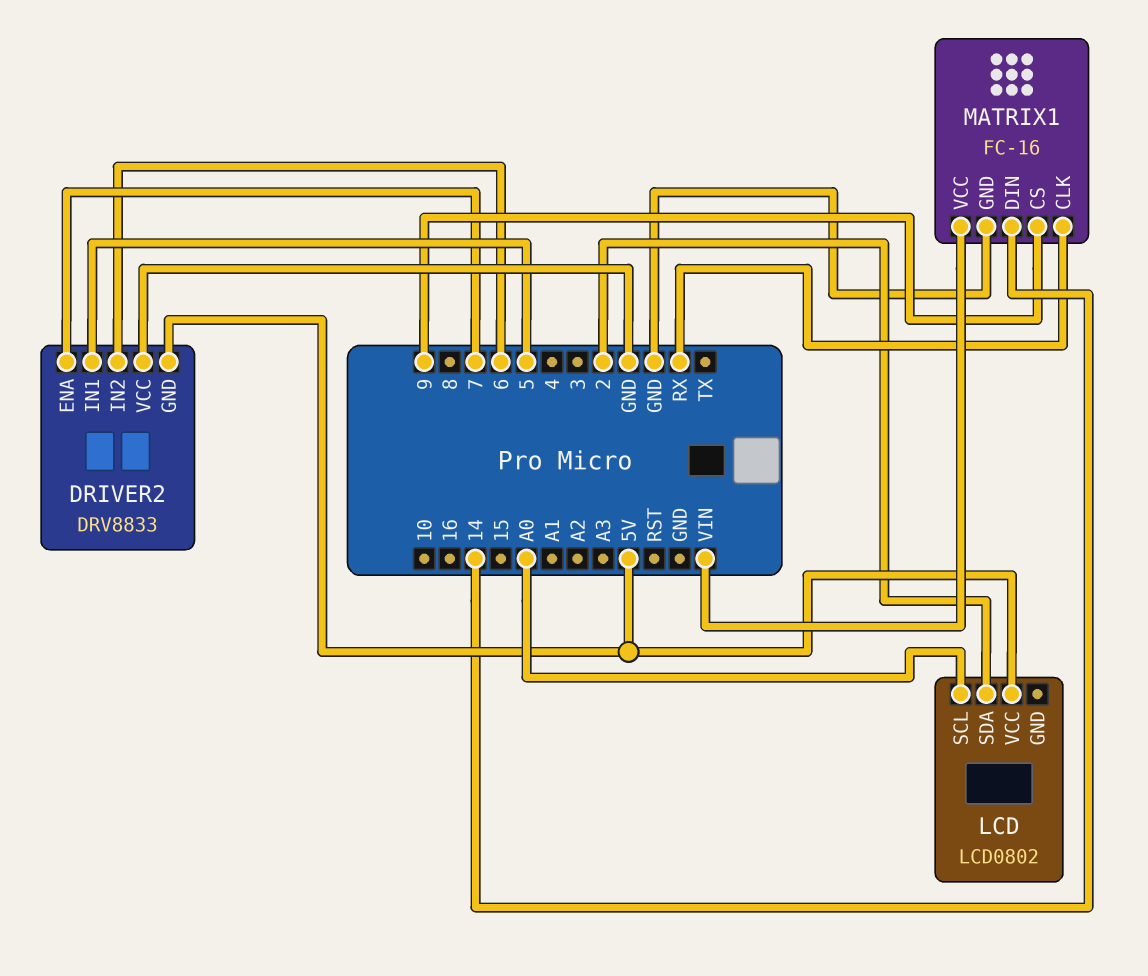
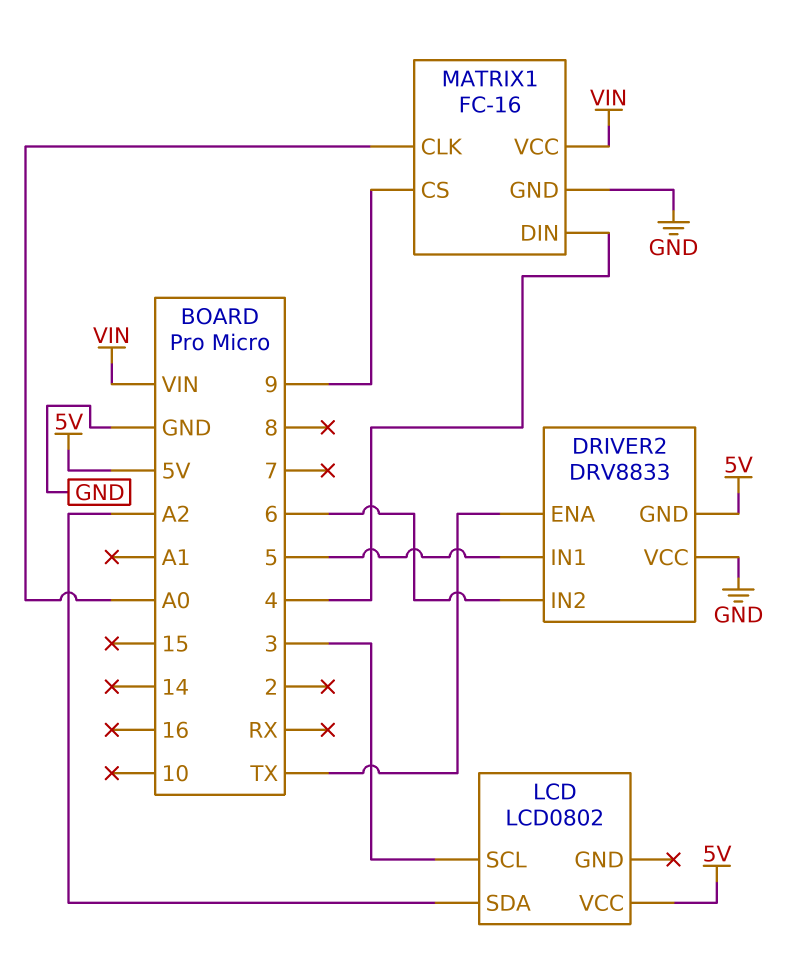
DRIVER2 pin ENA: 7 -> TX
LCD pin SCL: A0 -> 3
LCD pin SDA: 2 -> A2
MATRIX1 pin CLK: RX -> A0
MATRIX1 pin DIN: 14 -> 4

